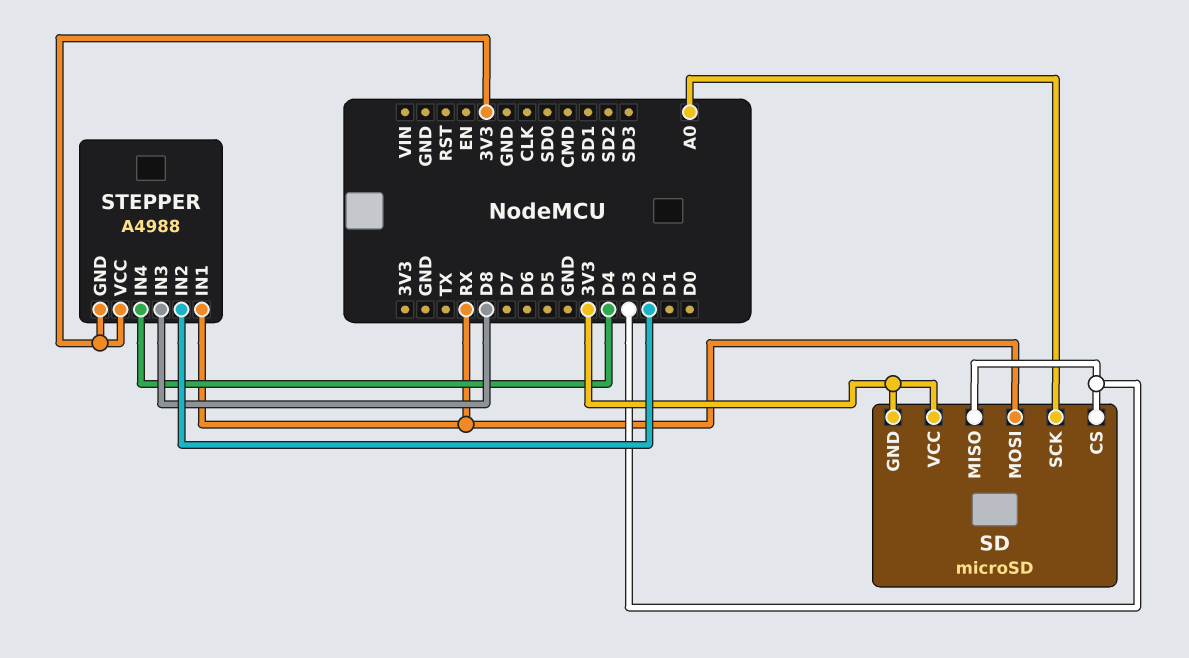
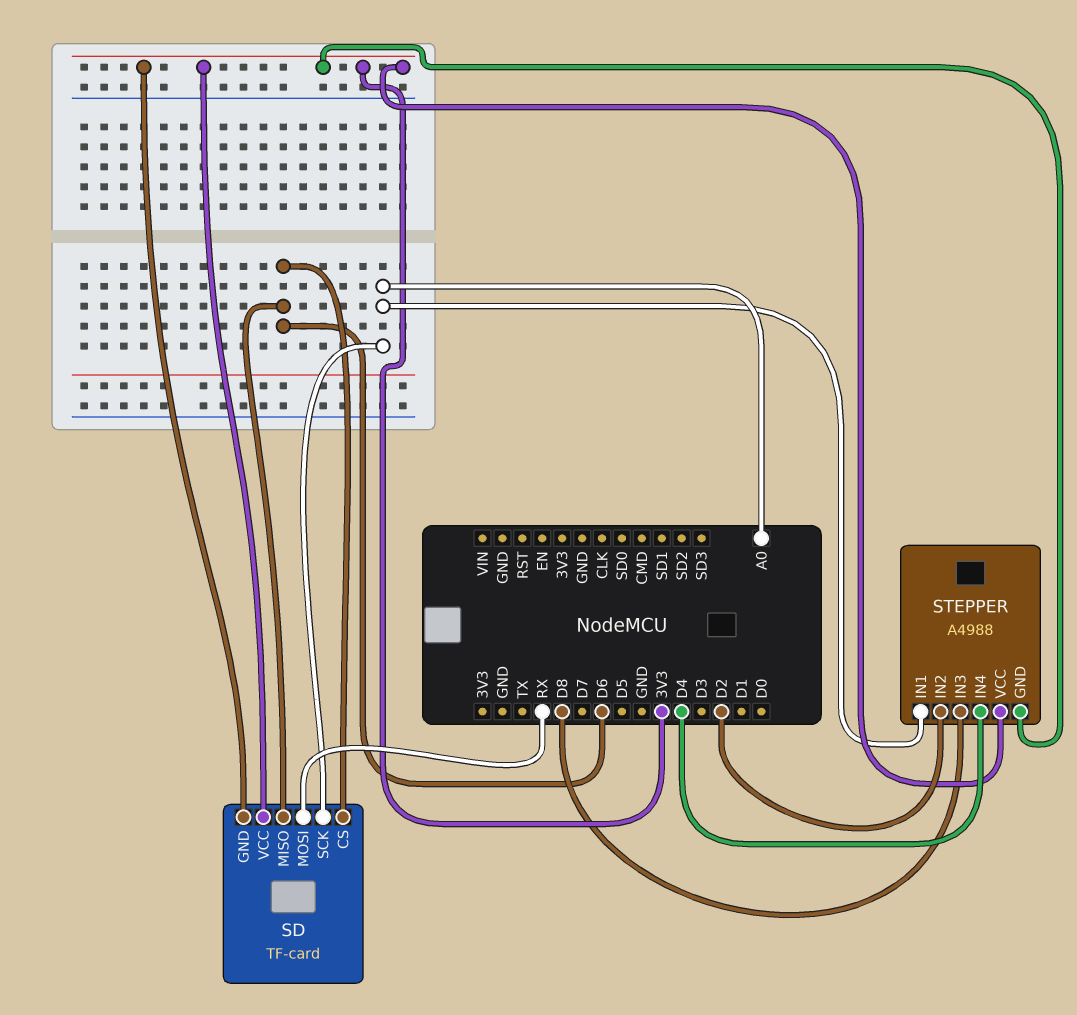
SD: microSD -> TF-card
SD pin CS: D3 -> D6
SD pin MISO: D3 -> D6
STEPPER pin IN1: RX -> A0

